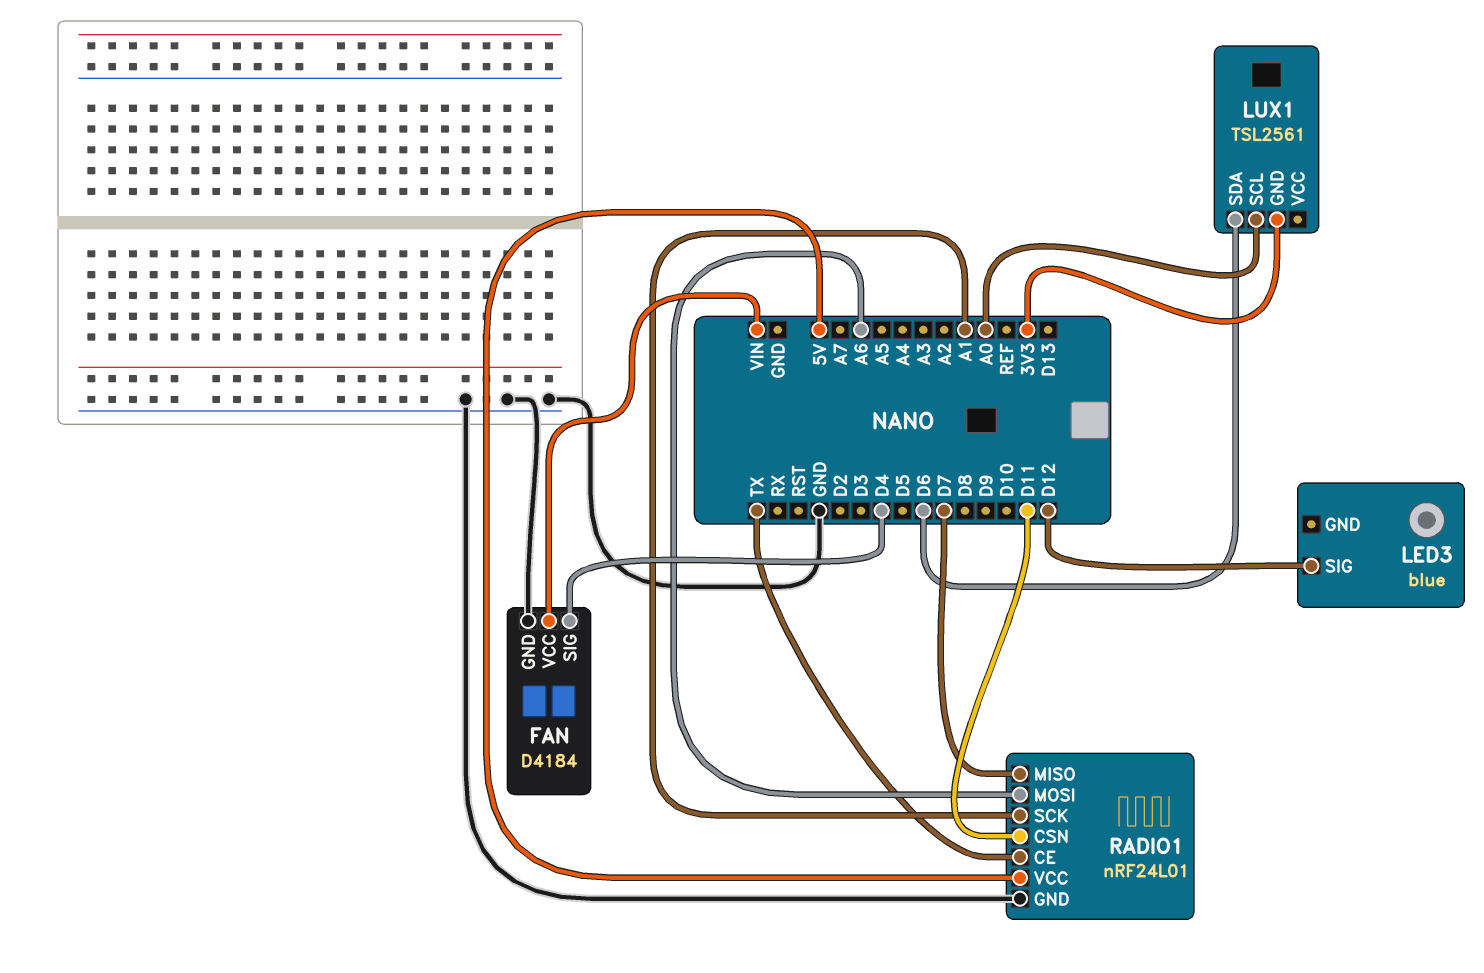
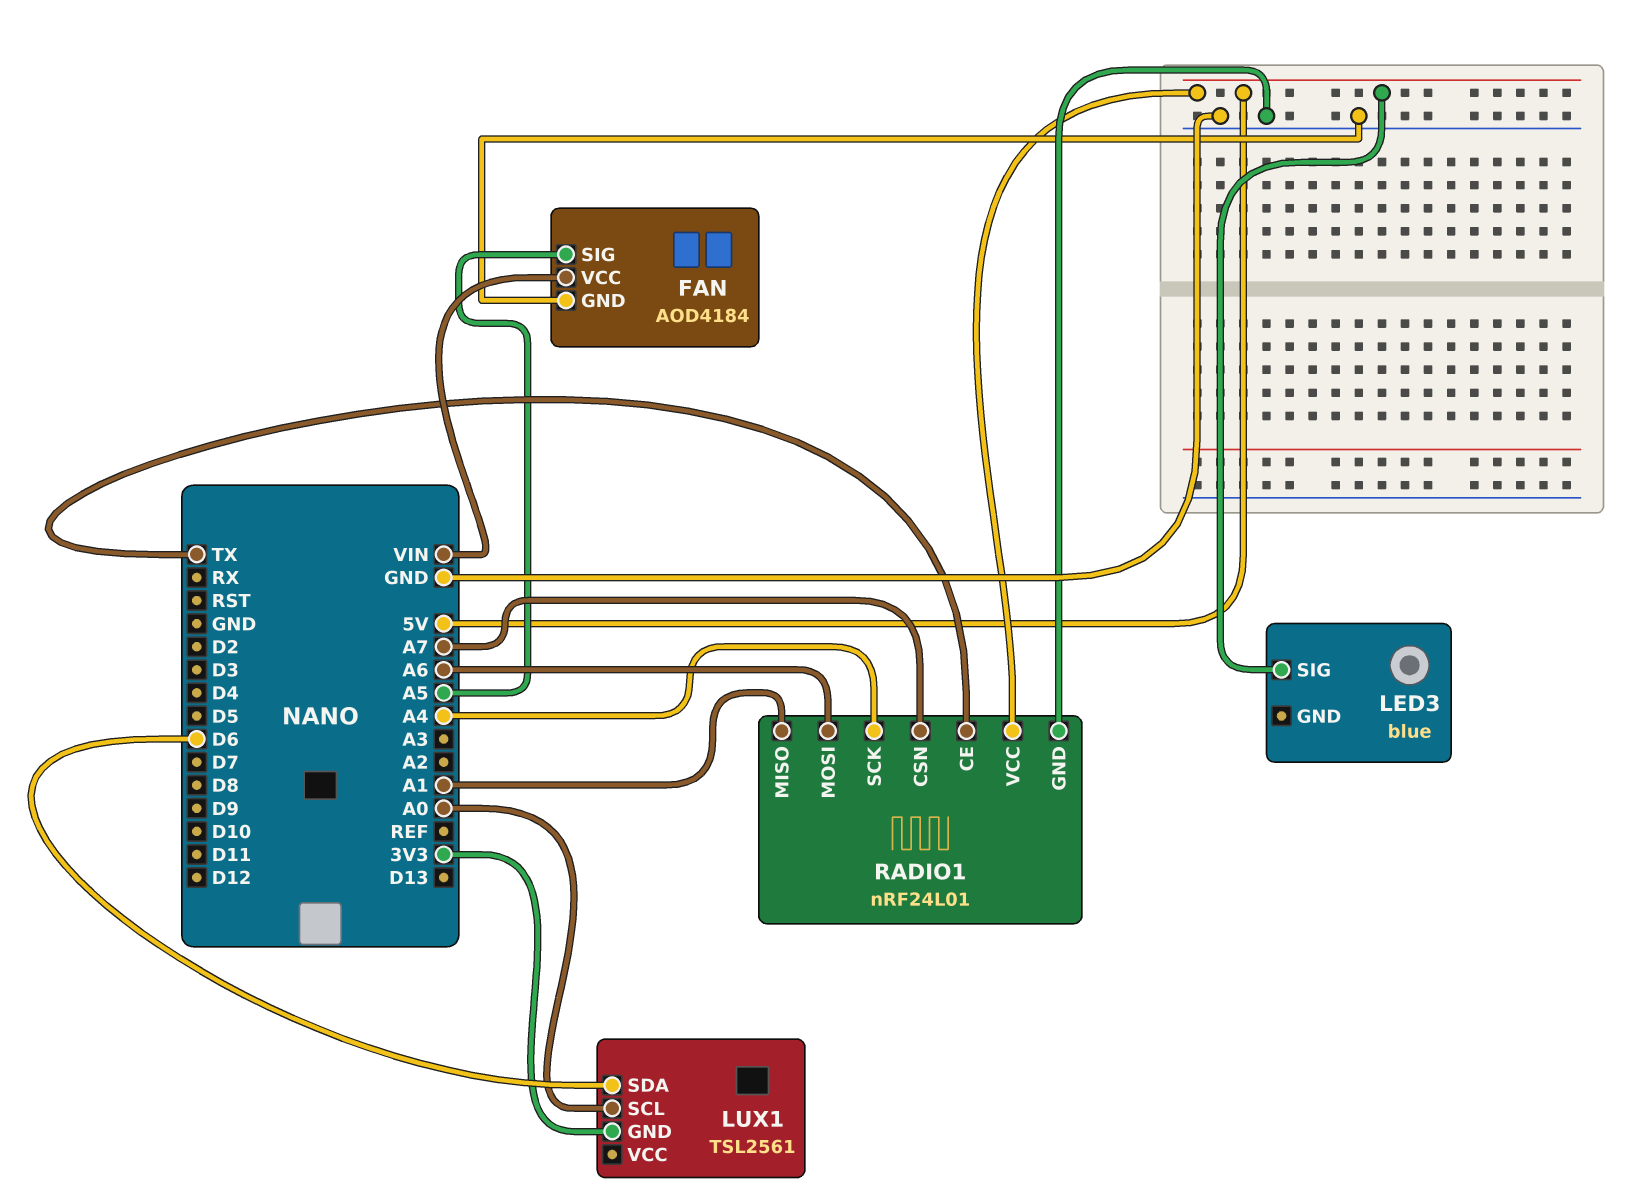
FAN: D4184 -> AOD4184
FAN pin SIG: D4 -> A5
LED3 pin SIG: D12 -> 5V
RADIO1 pin CSN: D11 -> A7
RADIO1 pin MISO: D7 -> A1
RADIO1 pin SCK: A1 -> A4

